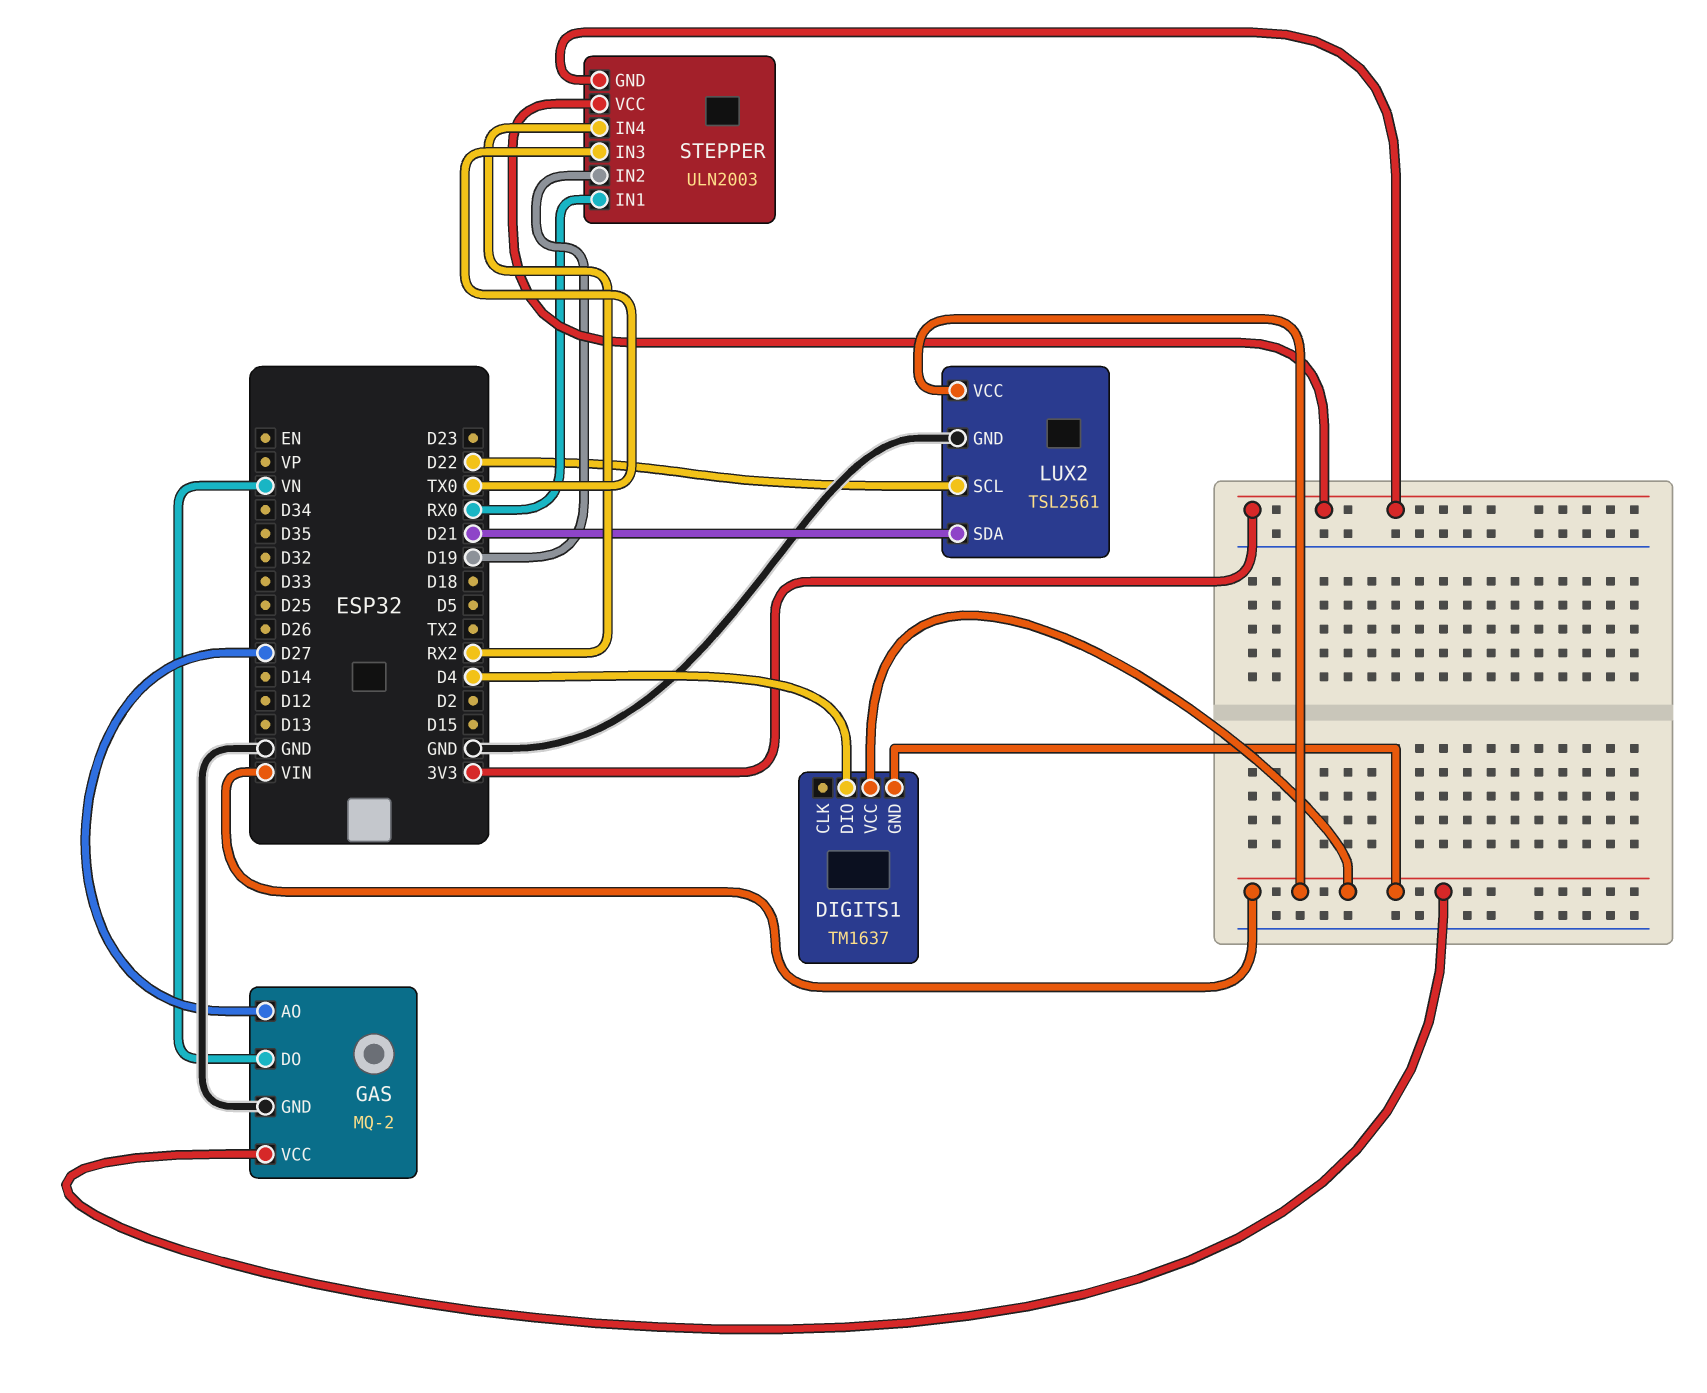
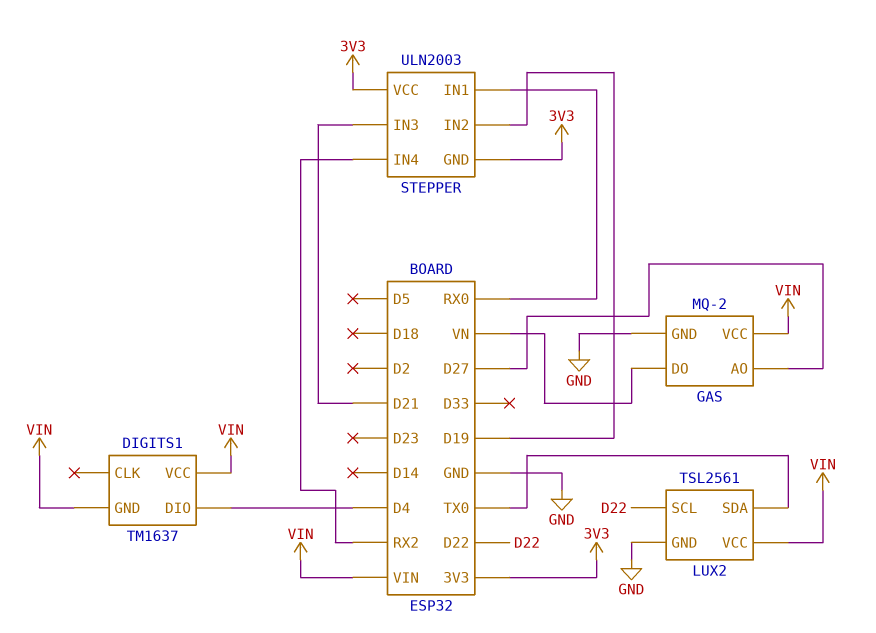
LUX2 pin SDA: D21 -> TX0
STEPPER pin IN3: TX0 -> D21

